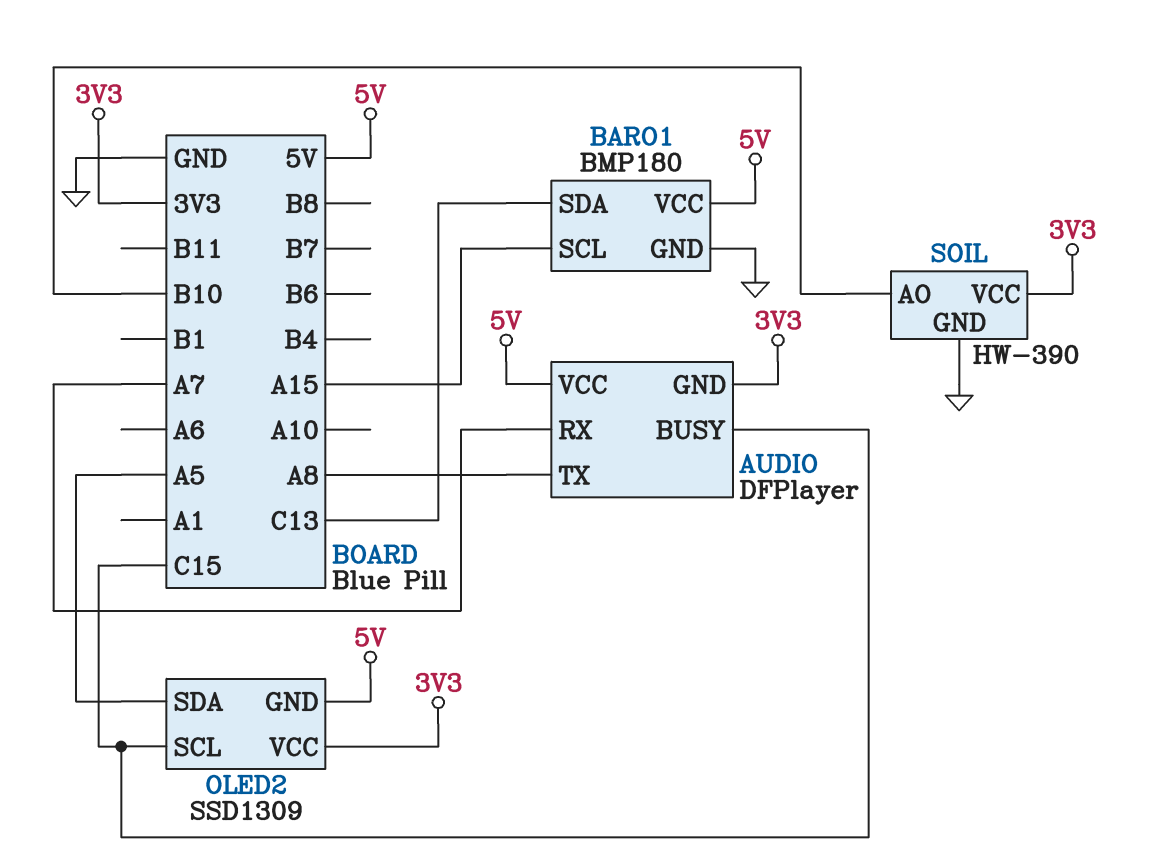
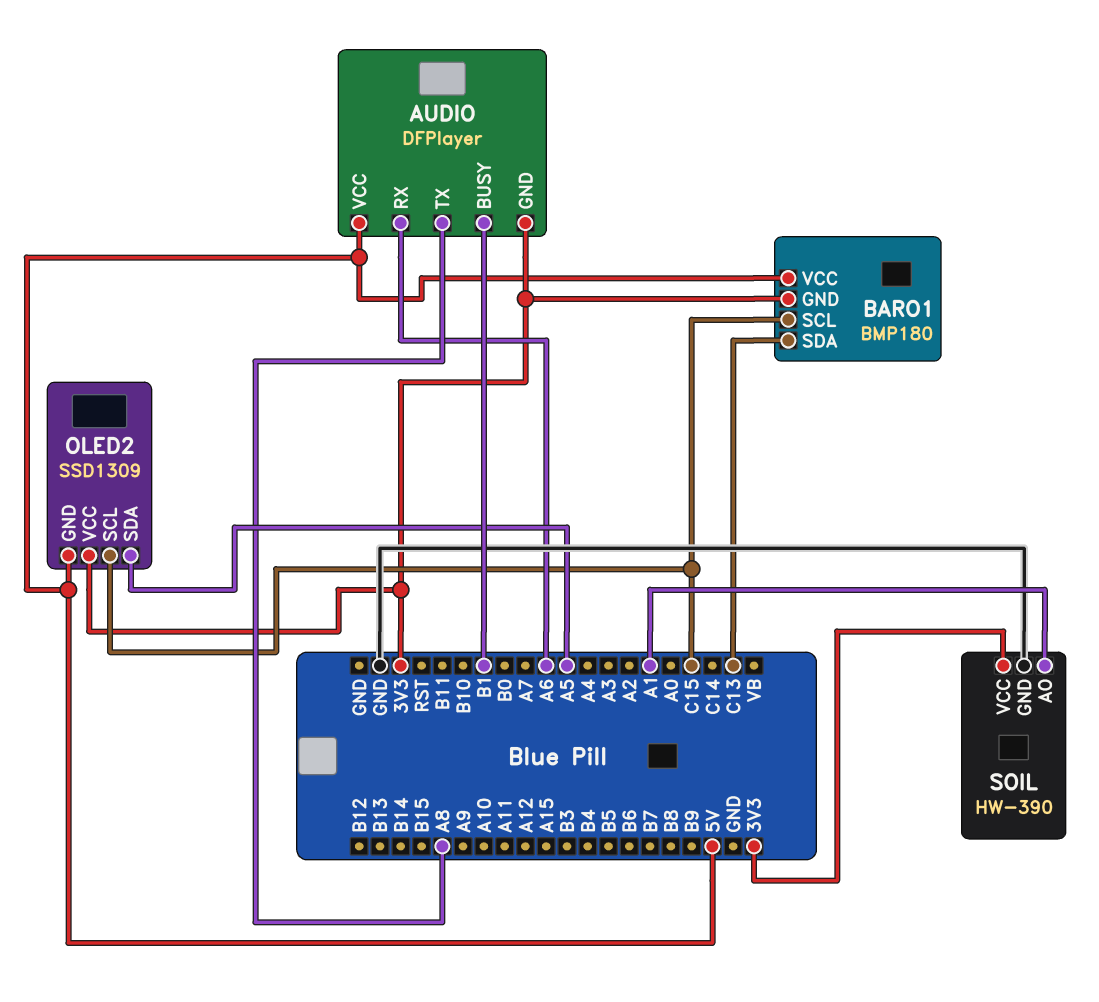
AUDIO pin BUSY: C15 -> B1
AUDIO pin RX: A7 -> A6
BARO1 pin GND: GND -> 3V3
BARO1 pin SCL: A15 -> C15
SOIL pin AO: B10 -> A1

